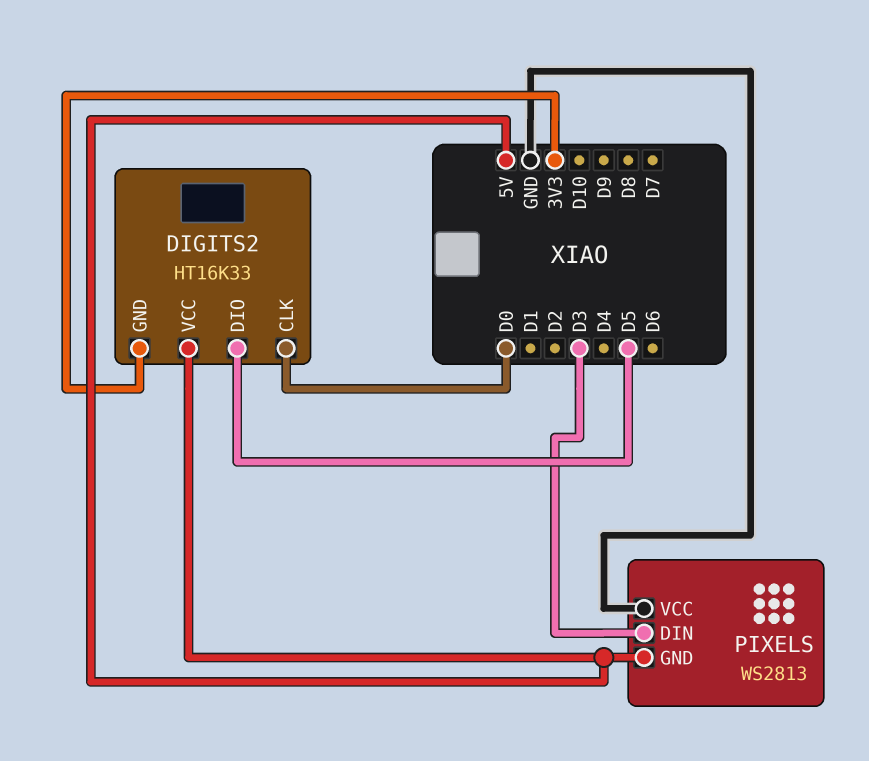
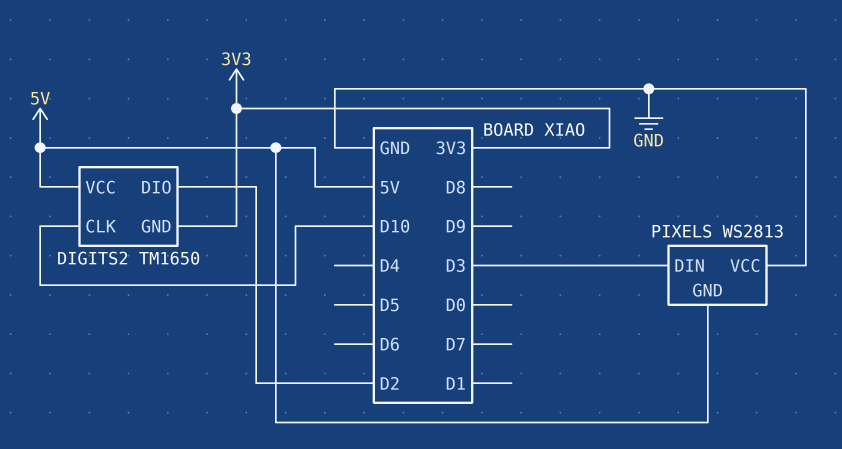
DIGITS2: HT16K33 -> TM1650
DIGITS2 pin CLK: D0 -> D10
DIGITS2 pin DIO: D5 -> D2

